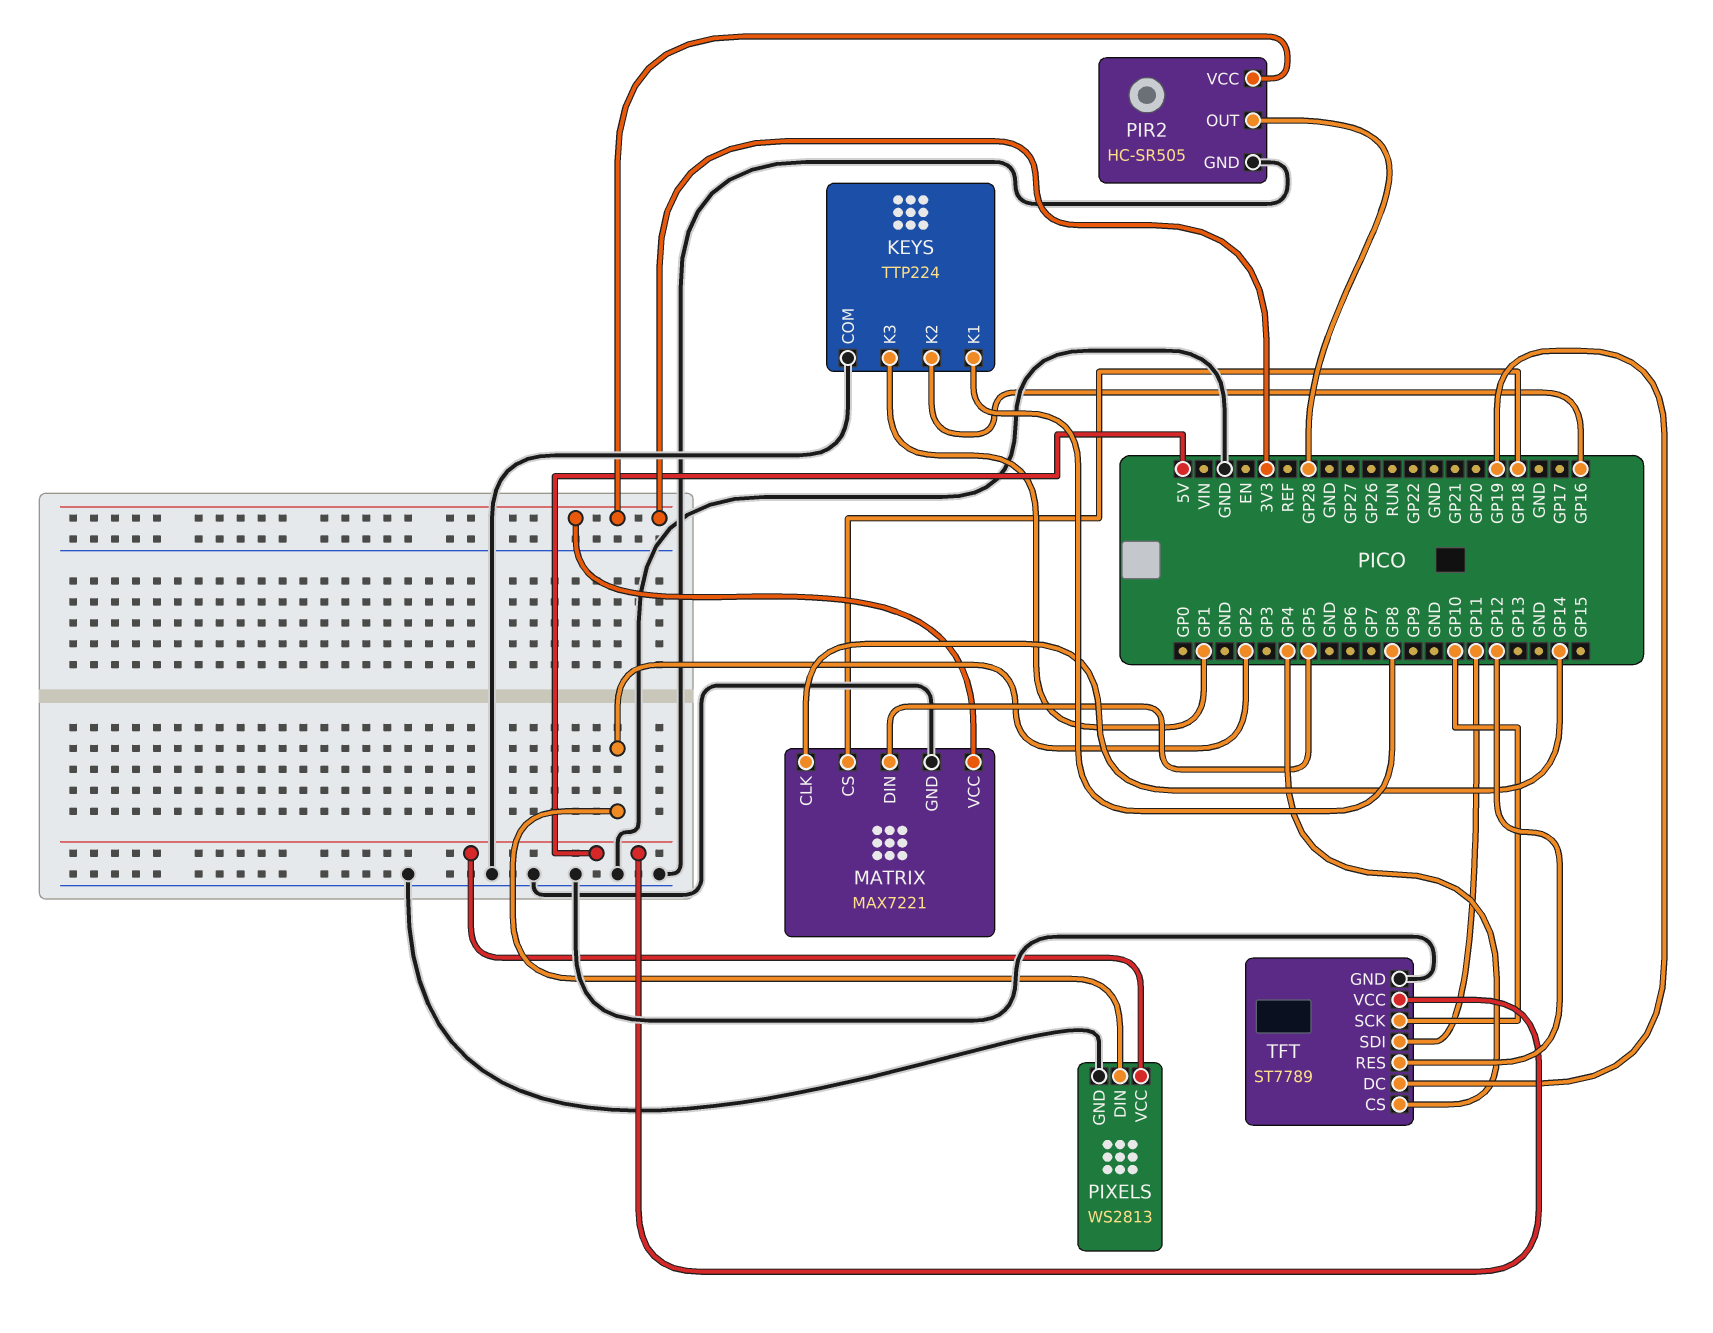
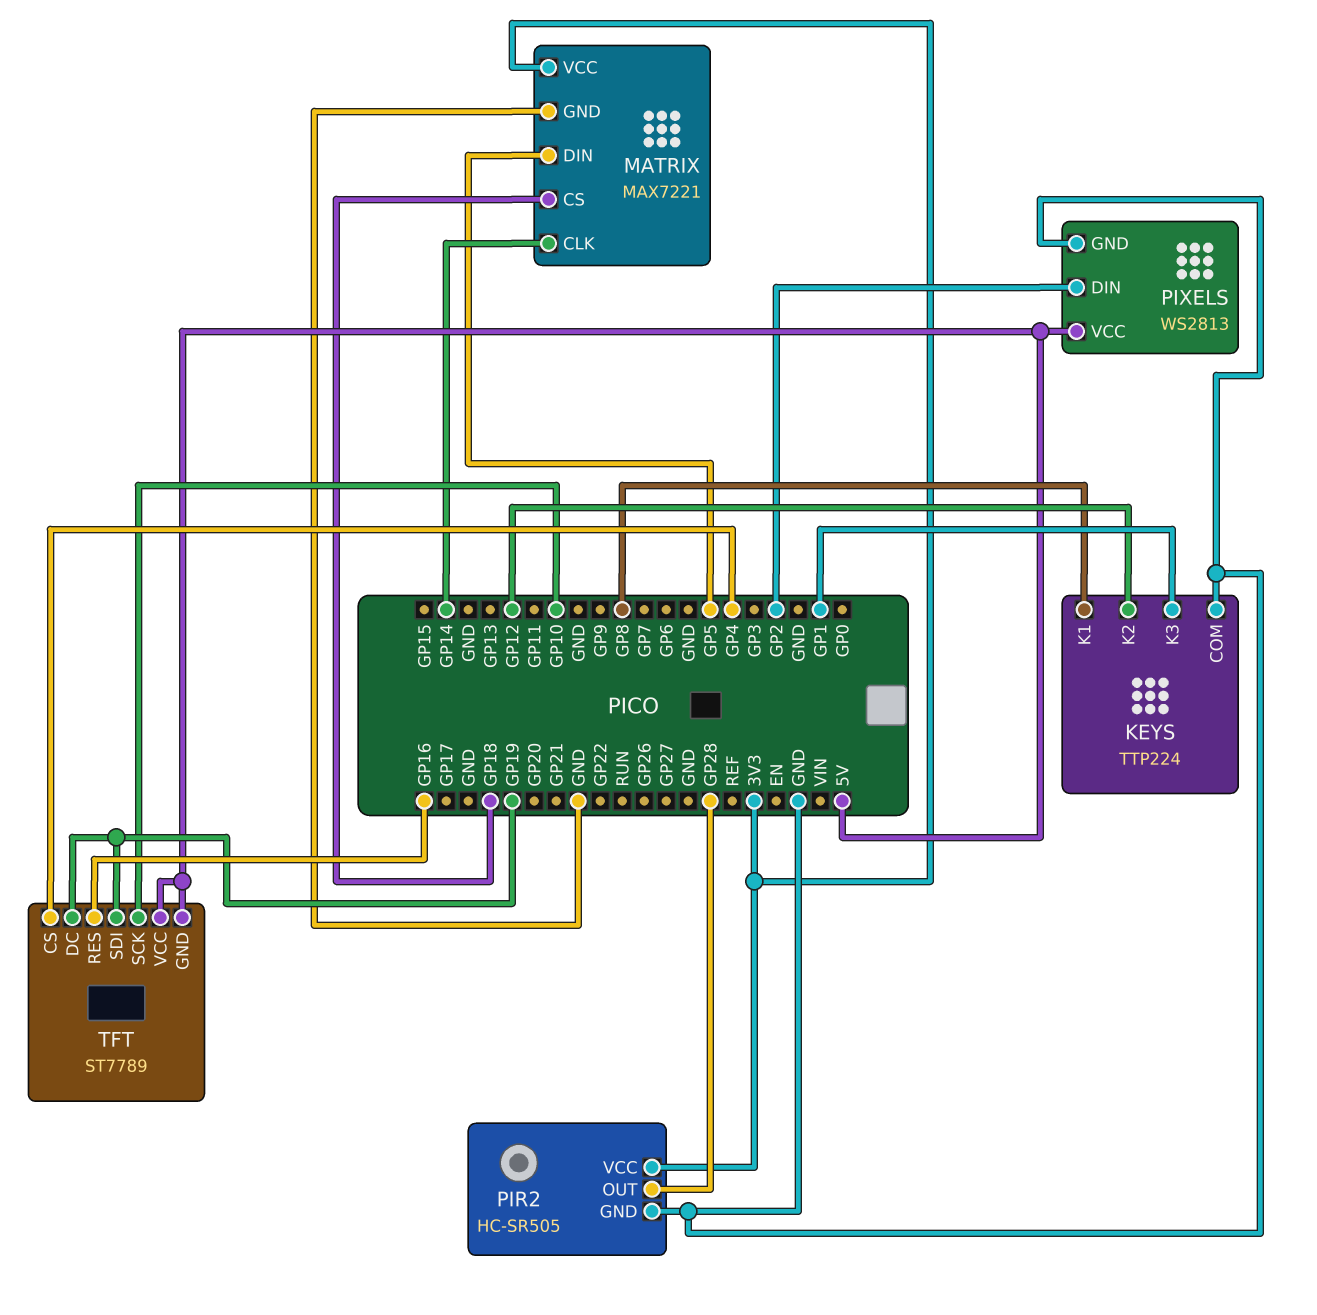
KEYS pin K2: GP16 -> GP12
TFT pin GND: GND -> 5V
TFT pin RES: GP12 -> GP16
TFT pin SDI: GP11 -> GP19

